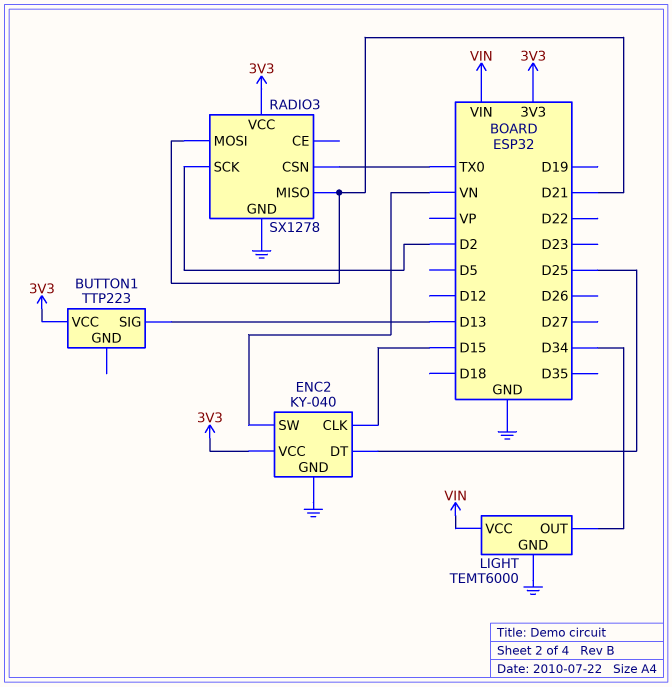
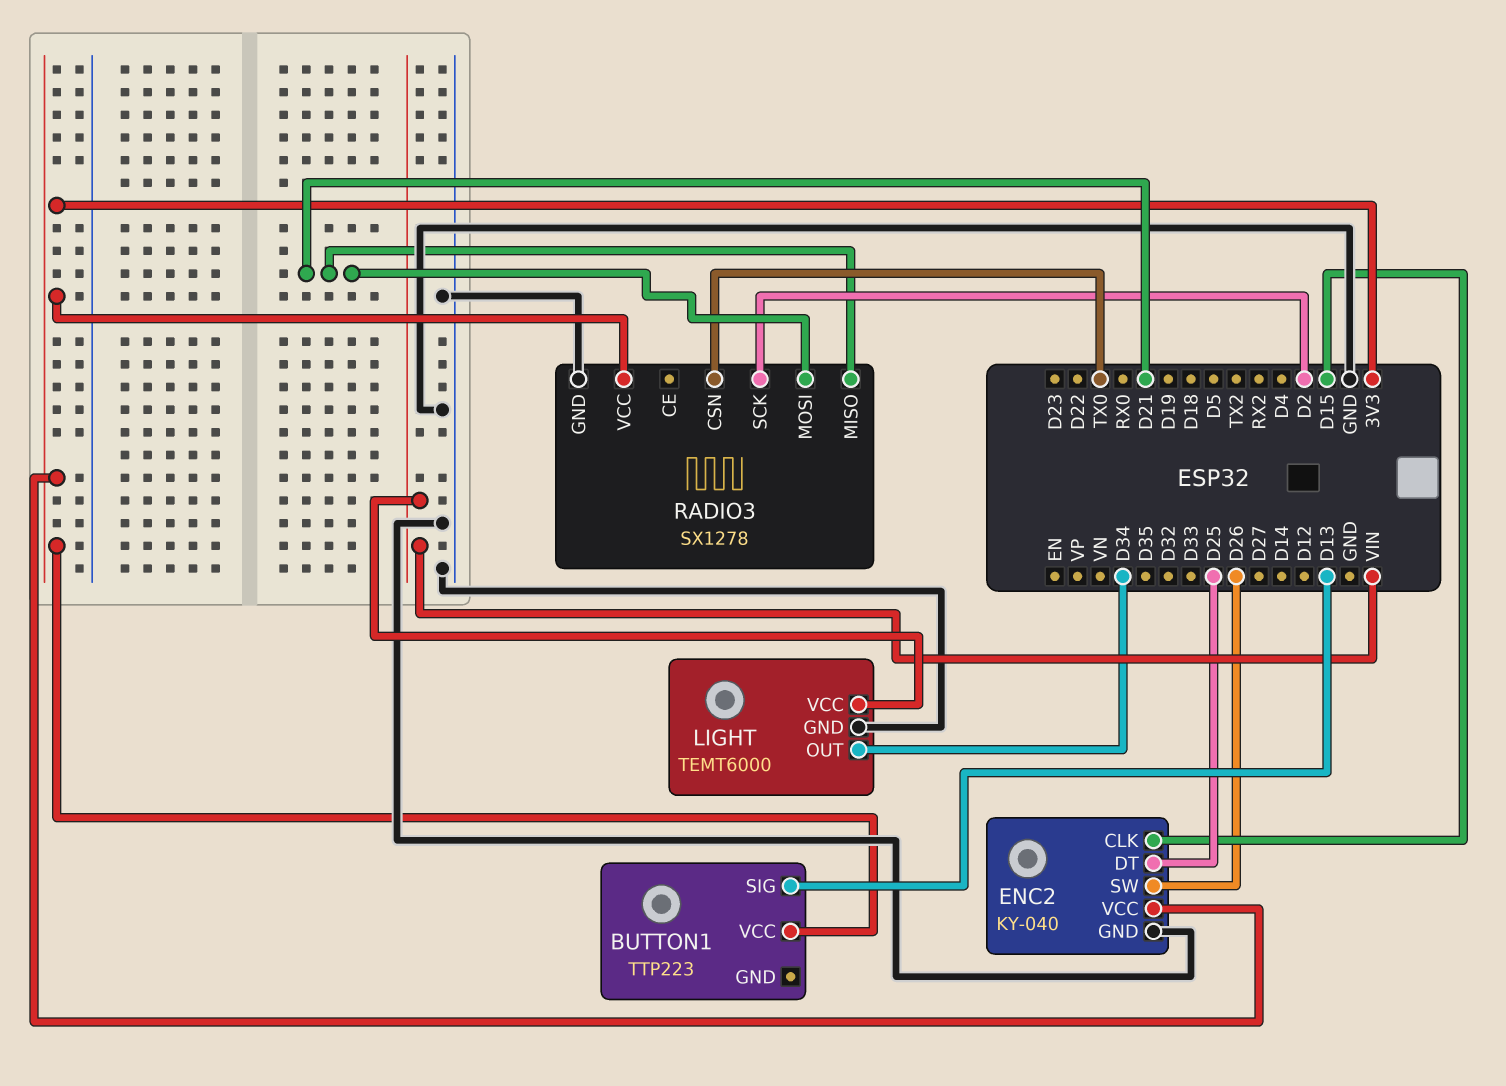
ENC2 pin SW: VN -> D26

